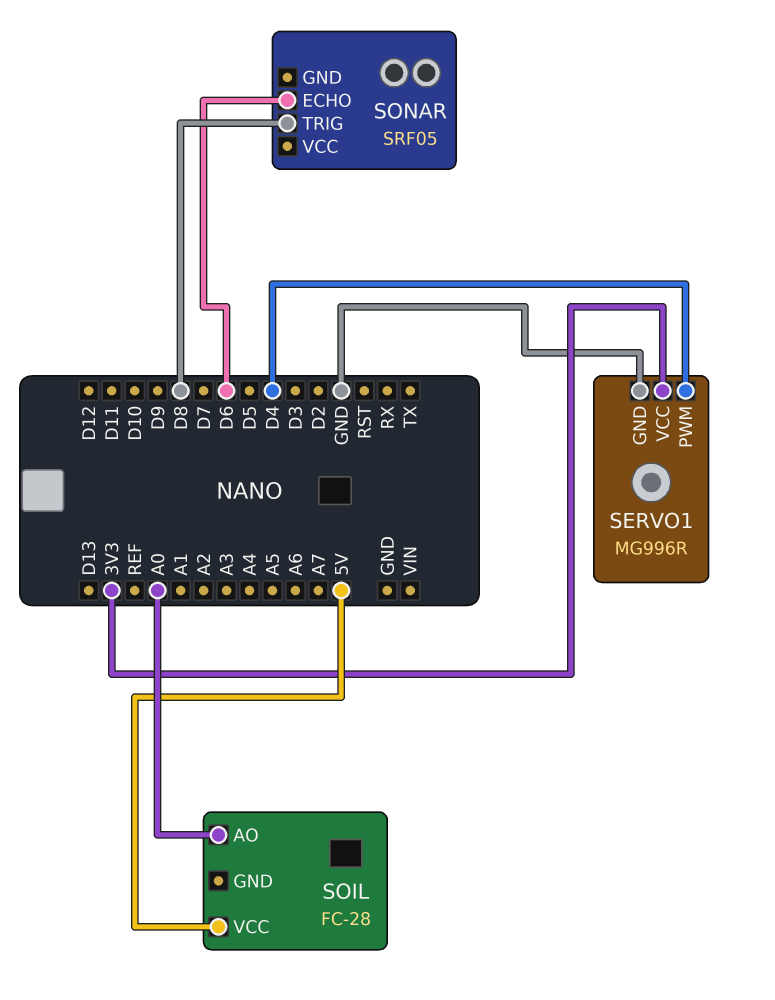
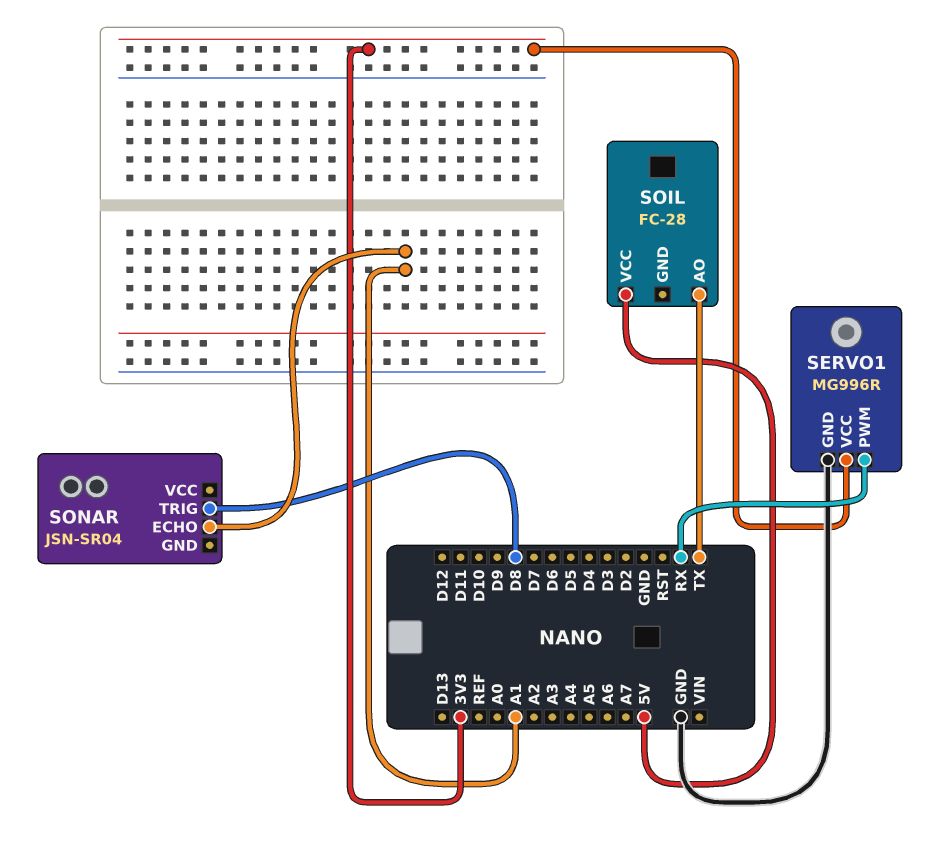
SERVO1 pin PWM: D4 -> RX
SOIL pin AO: A0 -> TX
SONAR: SRF05 -> JSN-SR04
SONAR pin ECHO: D6 -> A1

